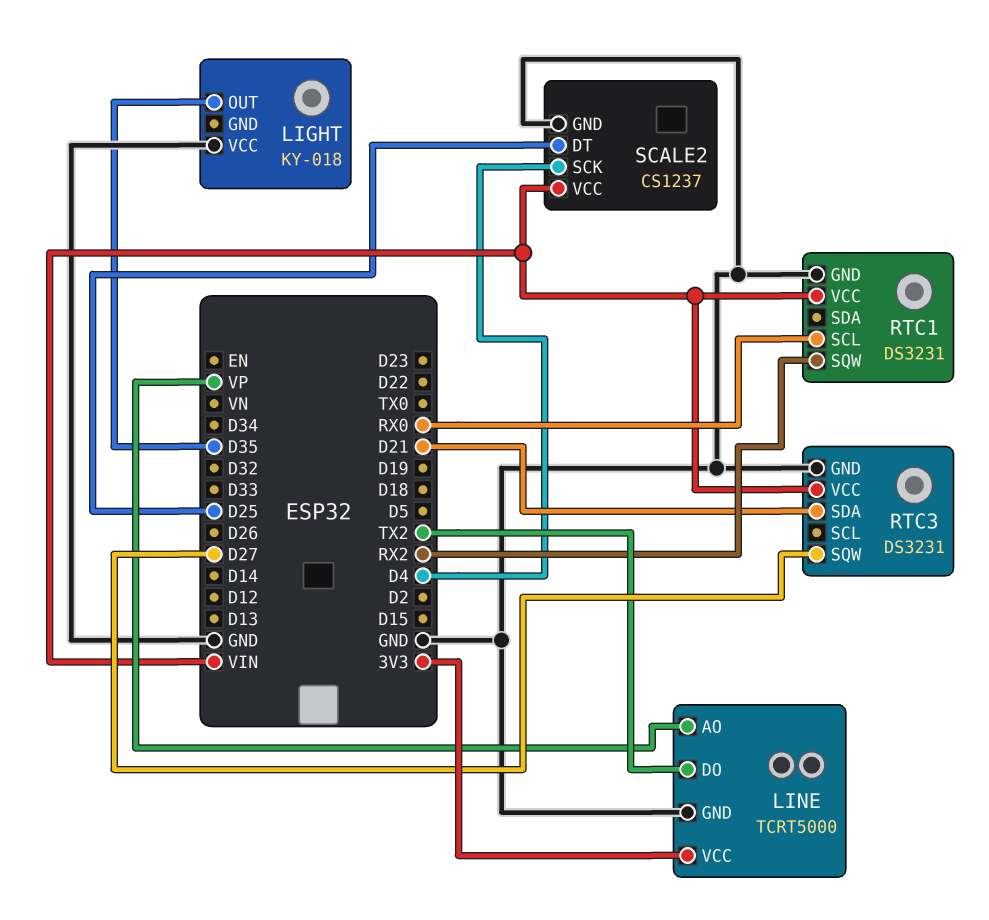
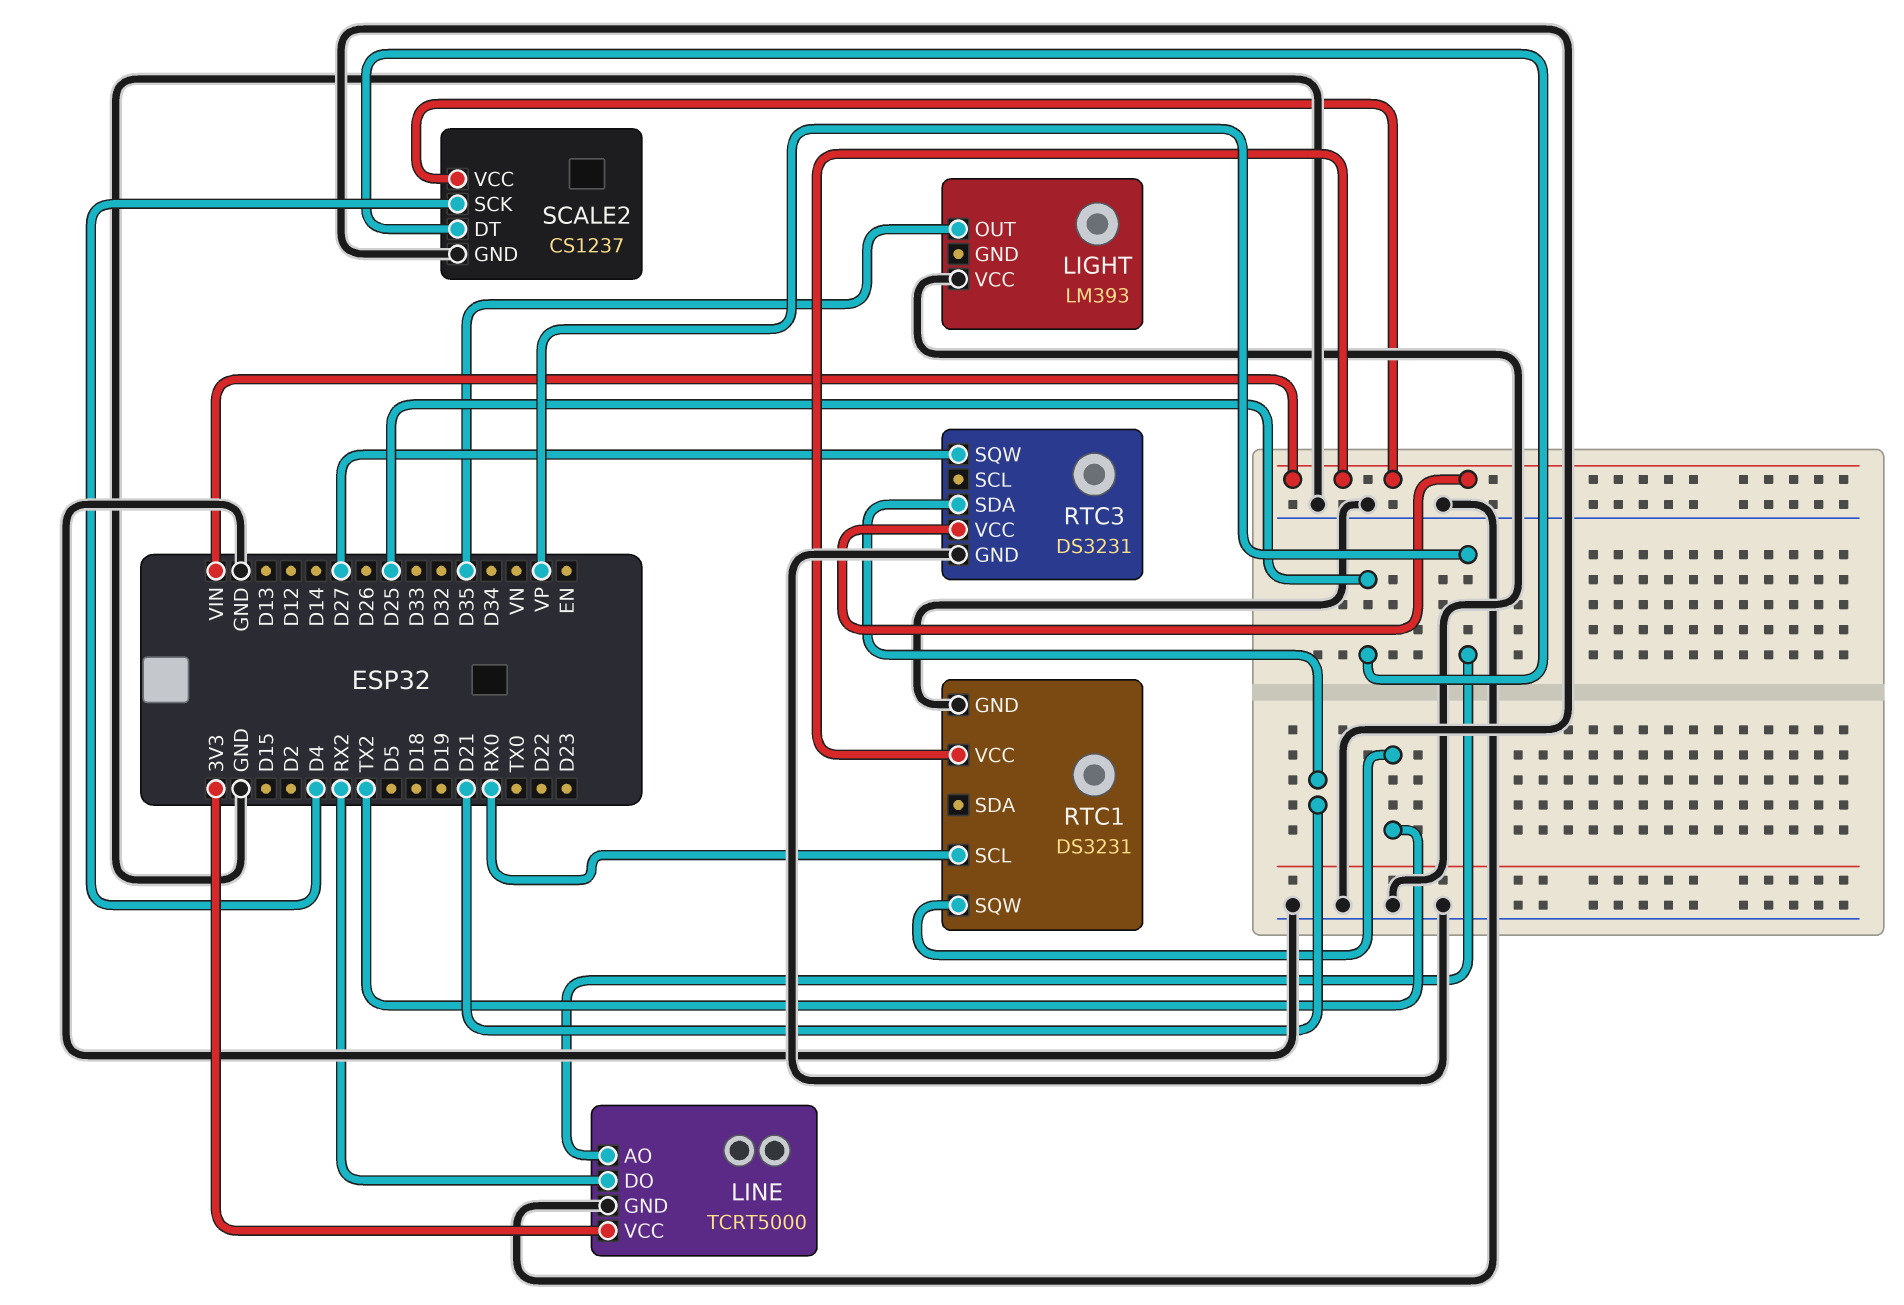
LIGHT: KY-018 -> LM393
LINE pin DO: TX2 -> RX2
RTC1 pin SQW: RX2 -> TX2

